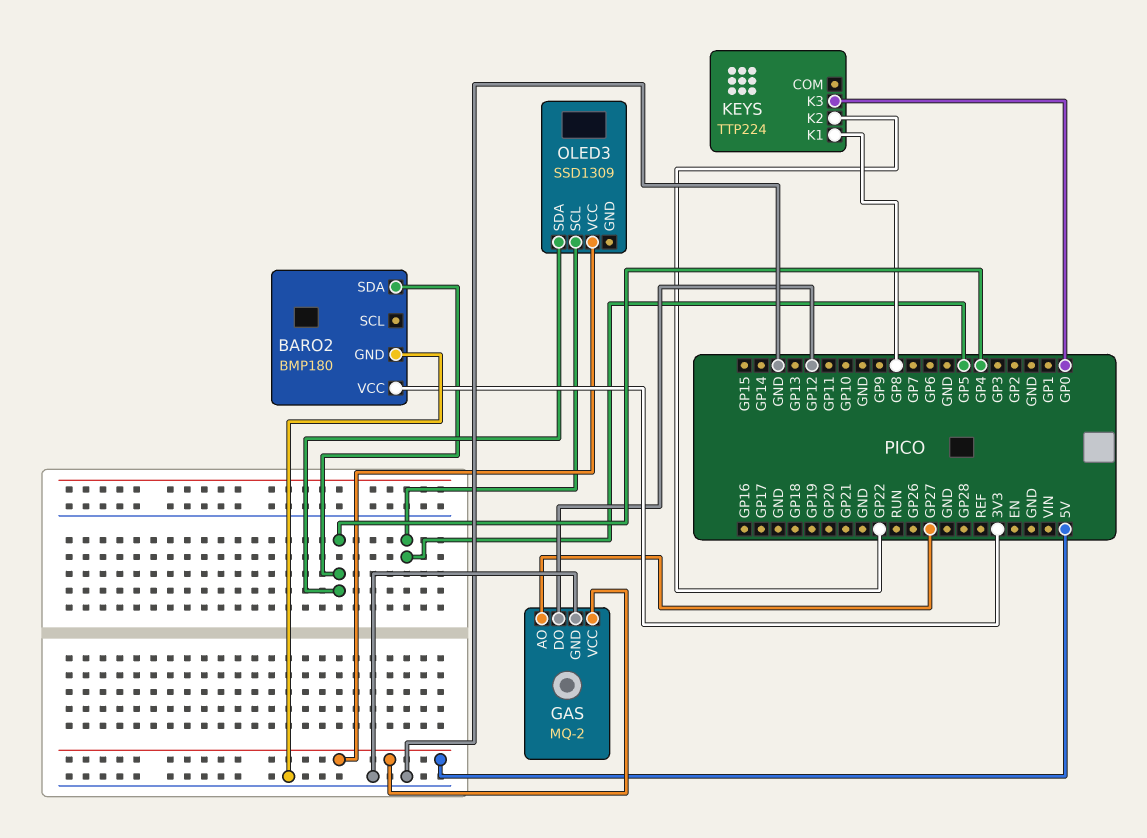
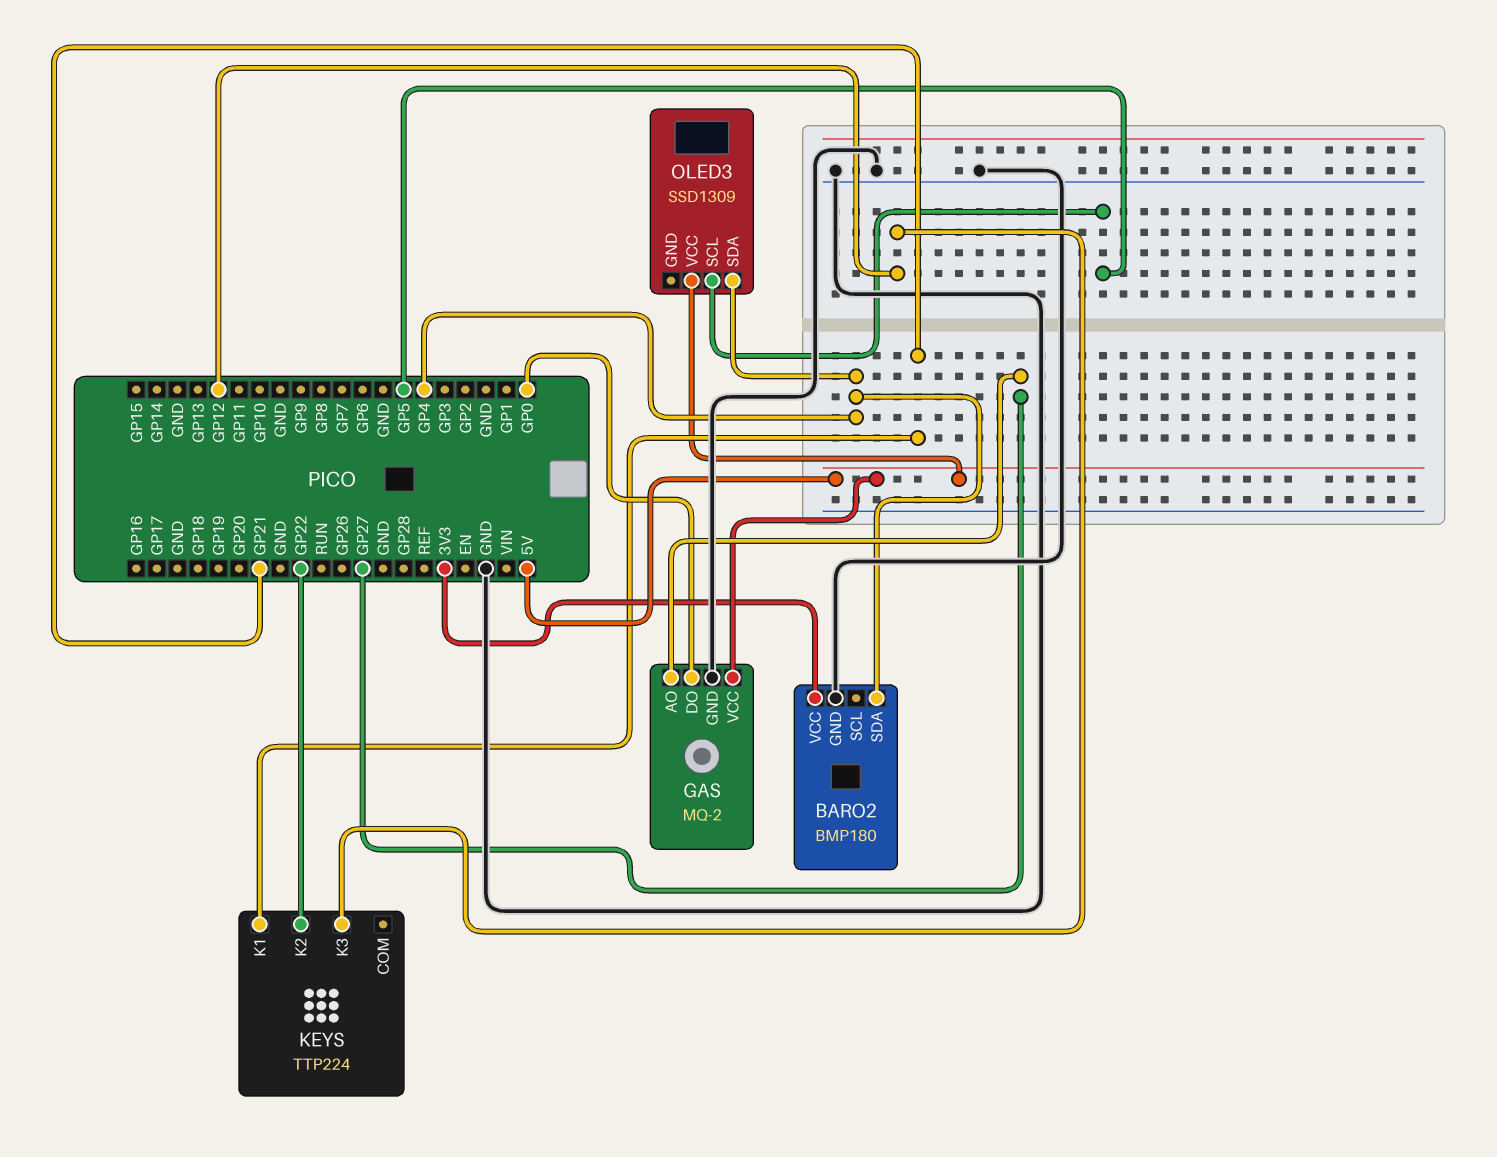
GAS pin DO: GP12 -> GP0
KEYS pin K1: GP8 -> GP21
KEYS pin K3: GP0 -> GP12

